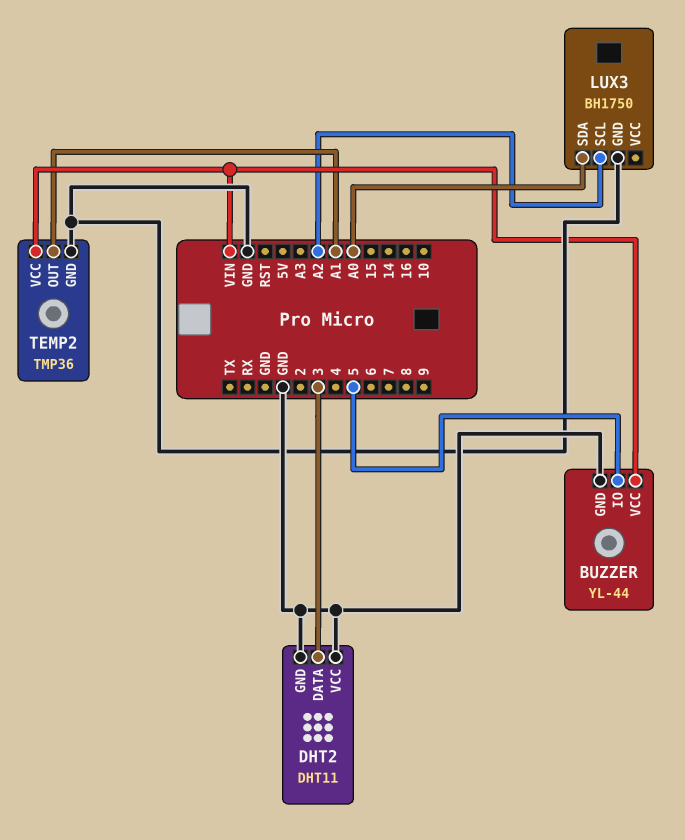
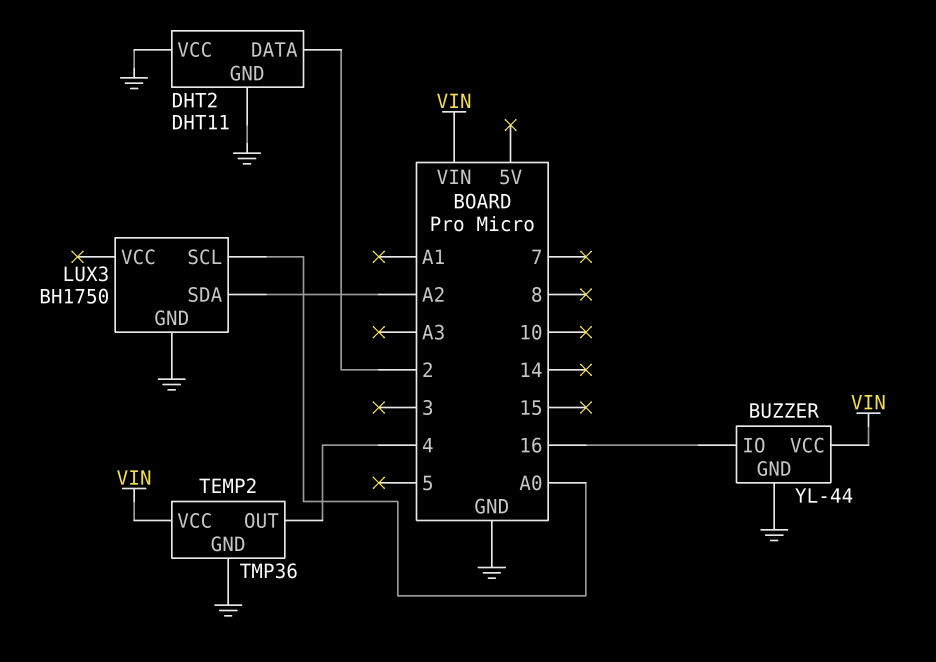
BUZZER pin IO: 5 -> 16
DHT2 pin DATA: 3 -> 2
LUX3 pin SCL: A2 -> A0
LUX3 pin SDA: A0 -> A2
TEMP2 pin OUT: A1 -> 4

